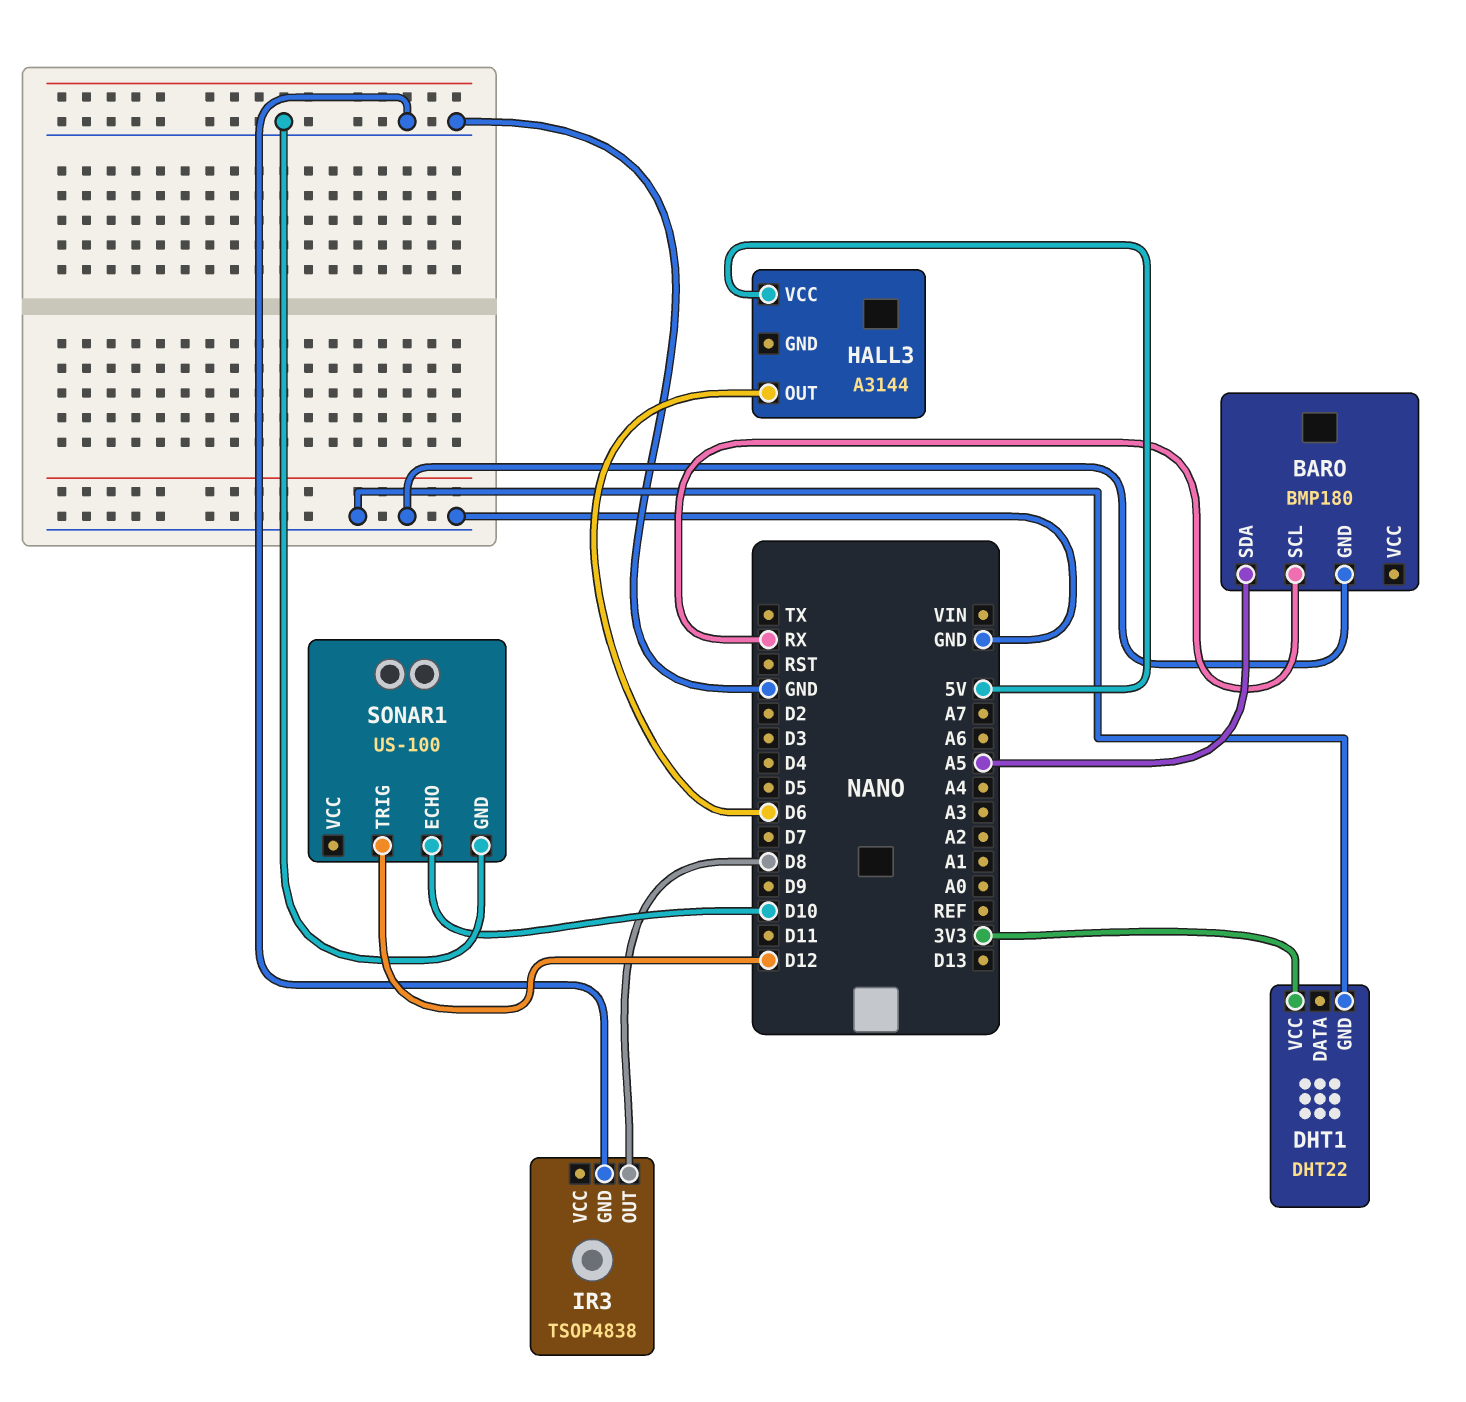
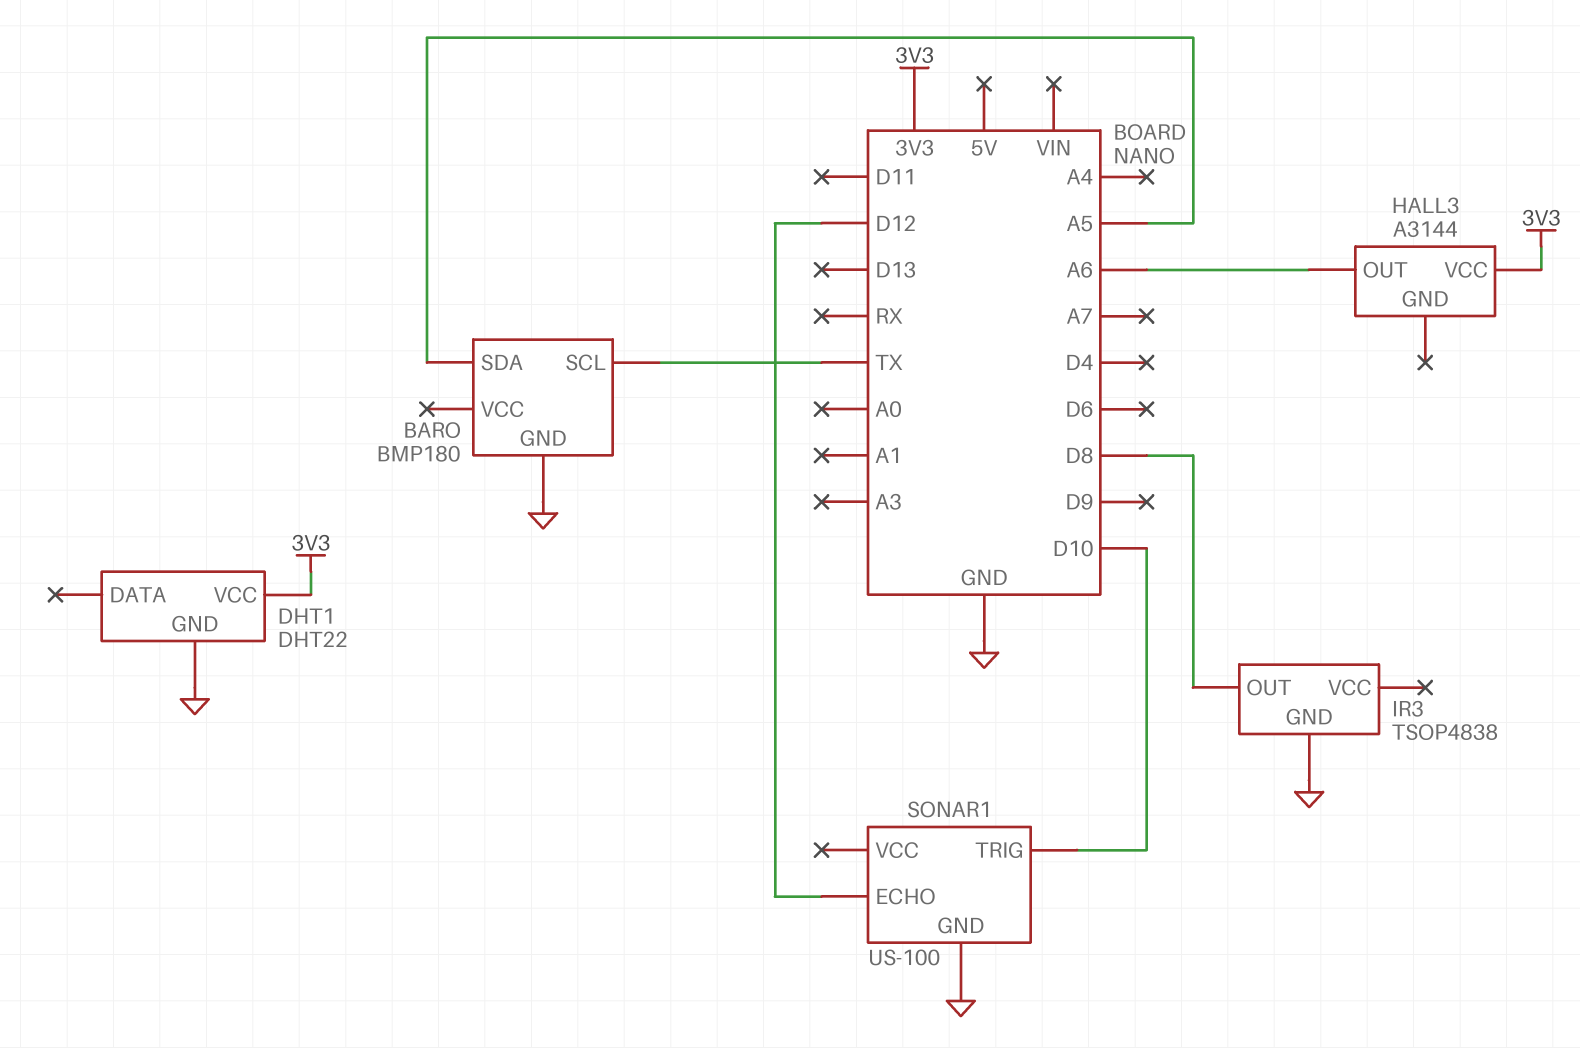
BARO pin SCL: RX -> TX
HALL3 pin OUT: D6 -> A6
HALL3 pin VCC: 5V -> 3V3
SONAR1 pin ECHO: D10 -> D12
SONAR1 pin TRIG: D12 -> D10

